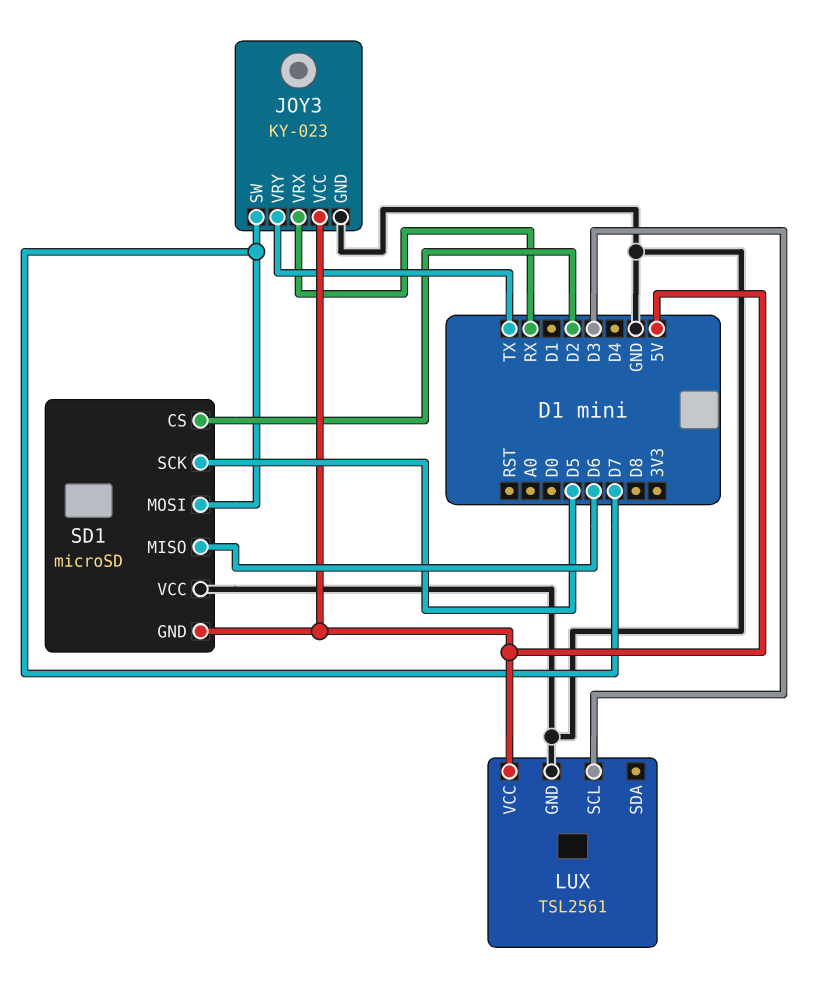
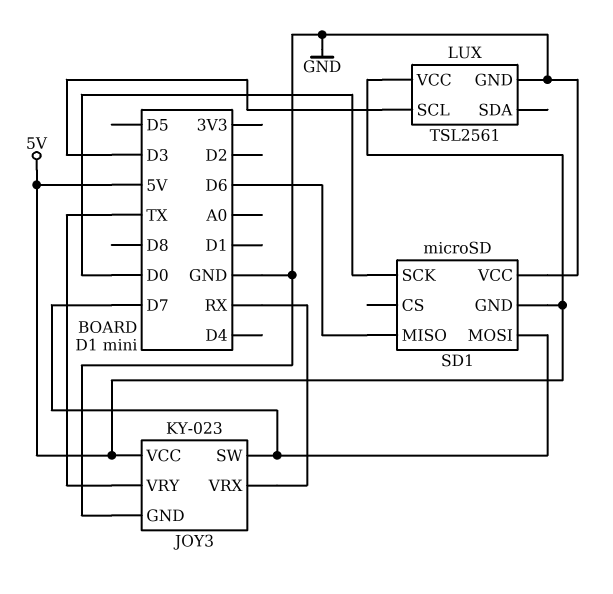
SD1 pin CS: D2 -> none
SD1 pin SCK: D5 -> D0

